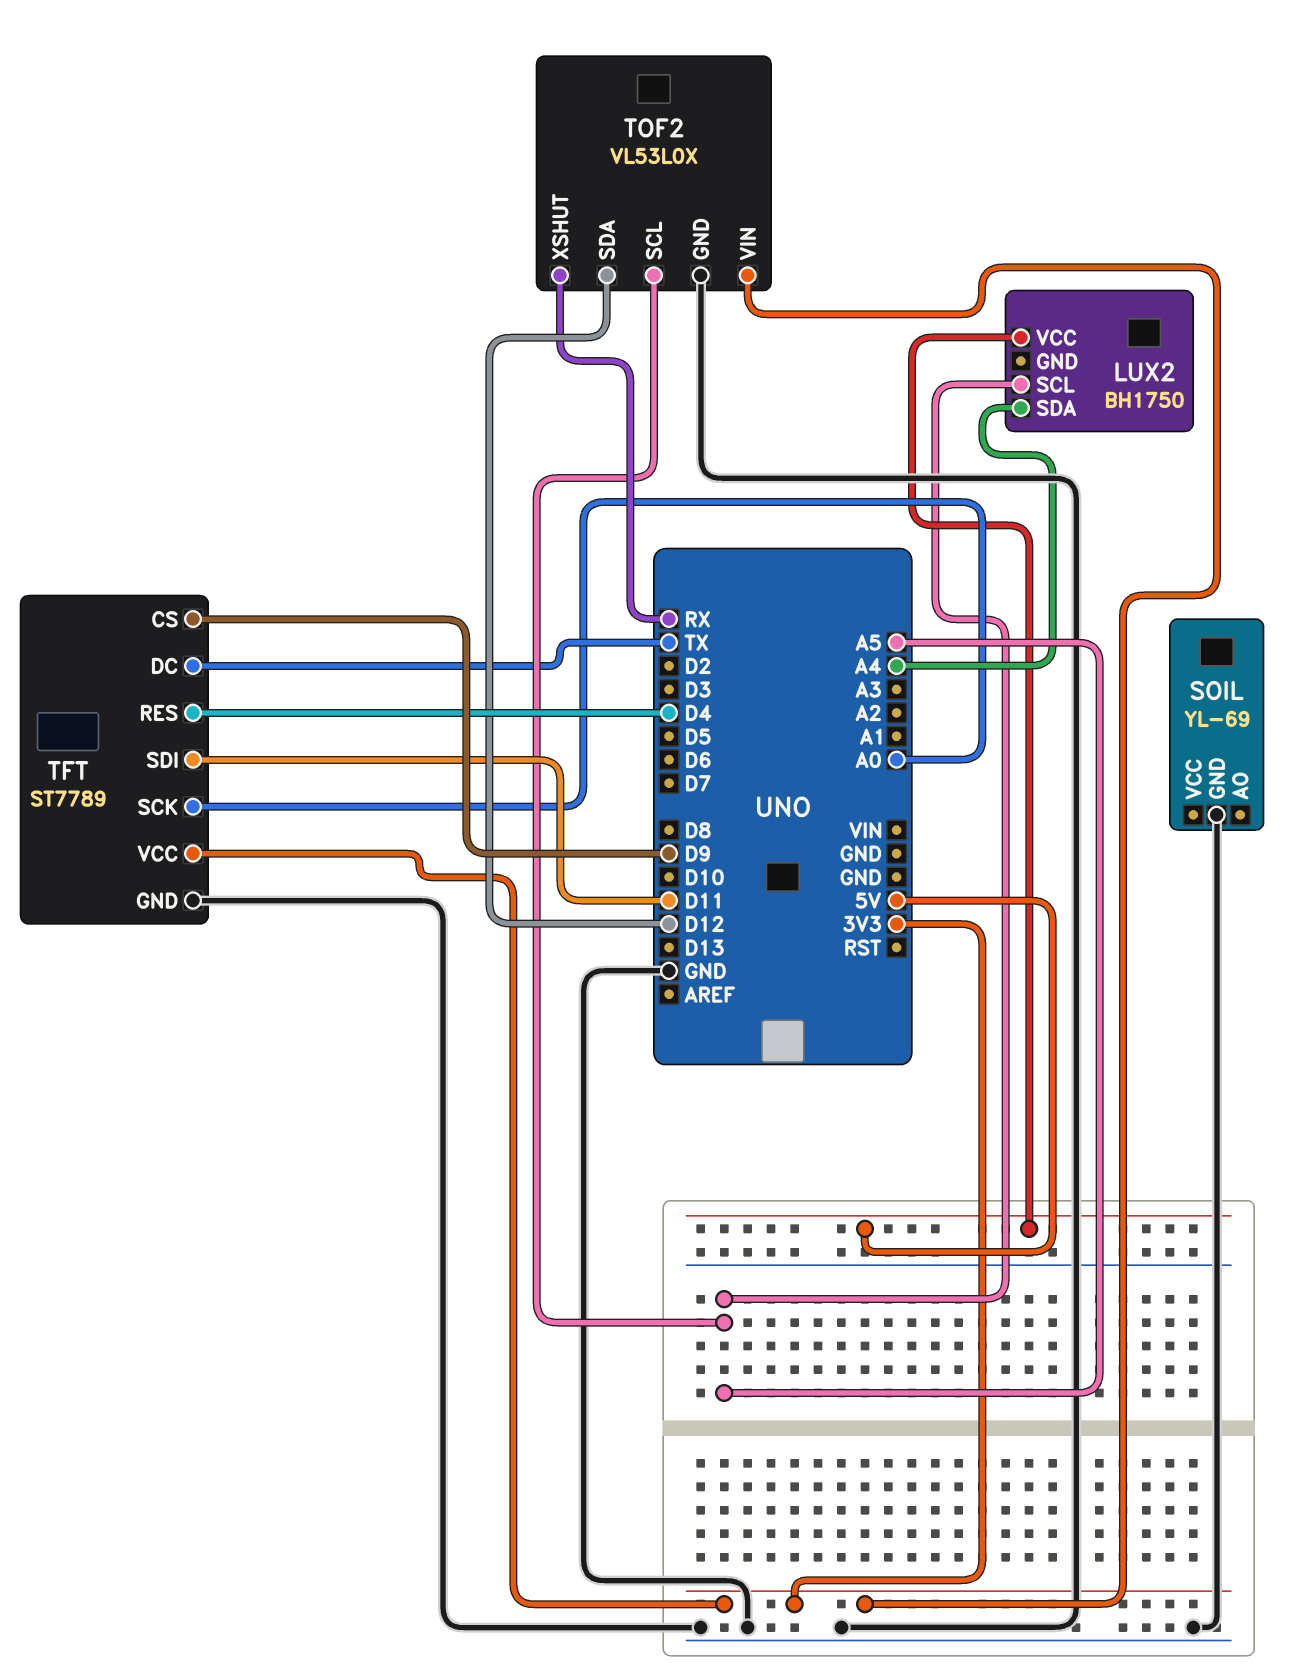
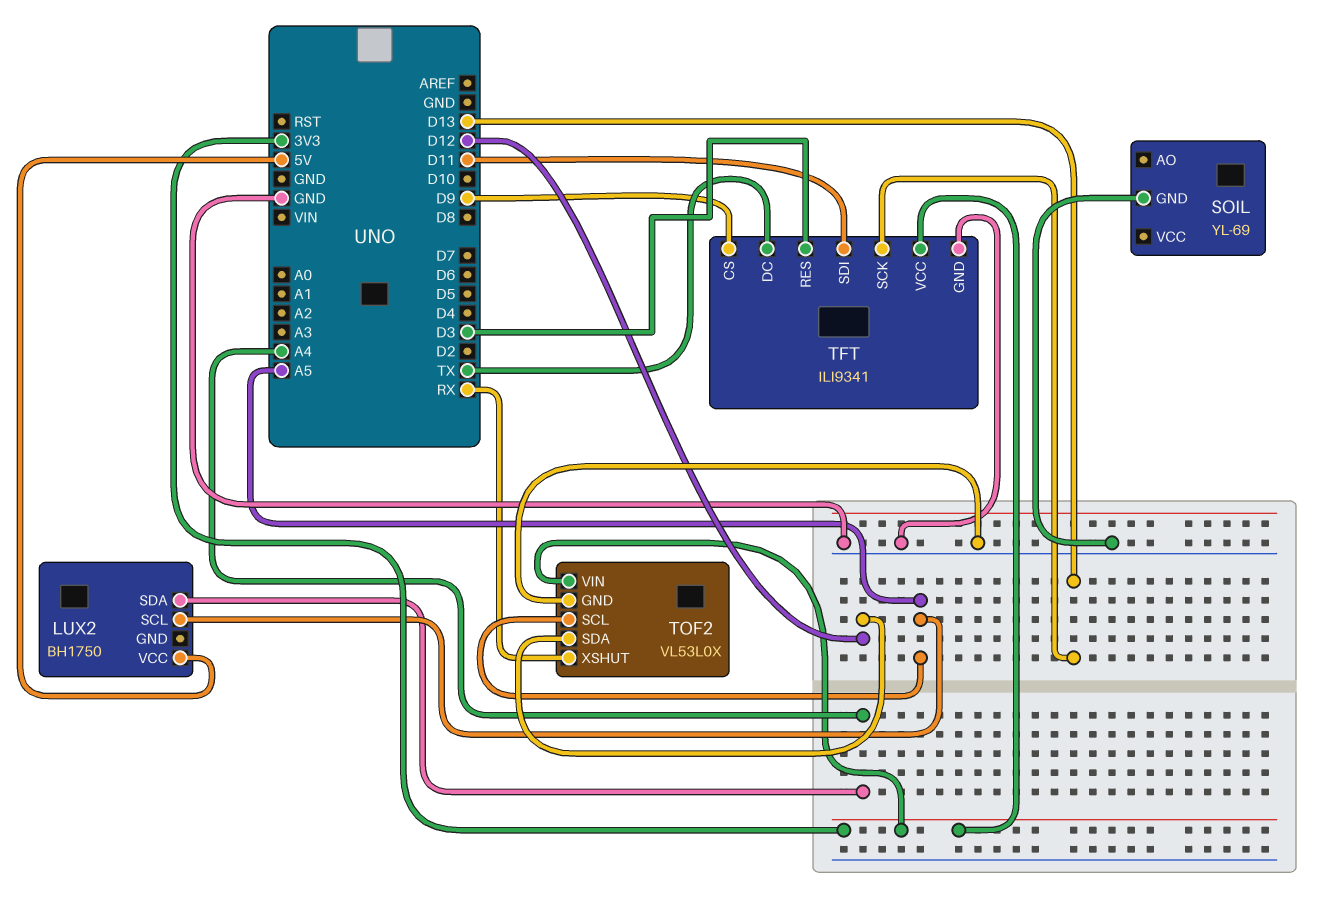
TFT: ST7789 -> ILI9341
TFT pin RES: D4 -> D3
TFT pin SCK: A0 -> D13

